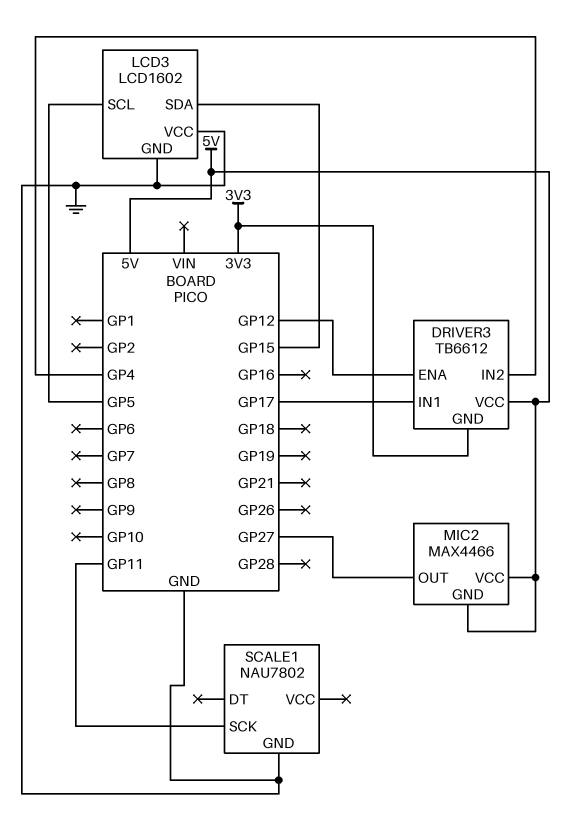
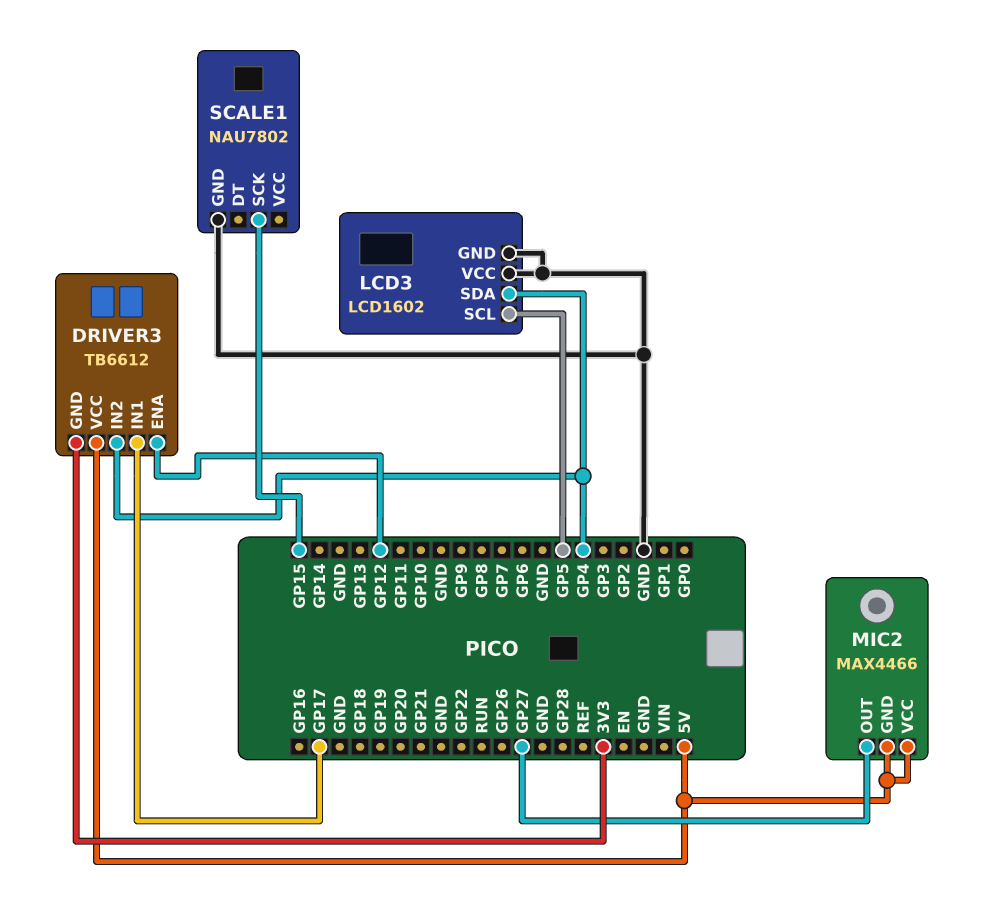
LCD3 pin SDA: GP15 -> GP4
SCALE1 pin SCK: GP11 -> GP15

